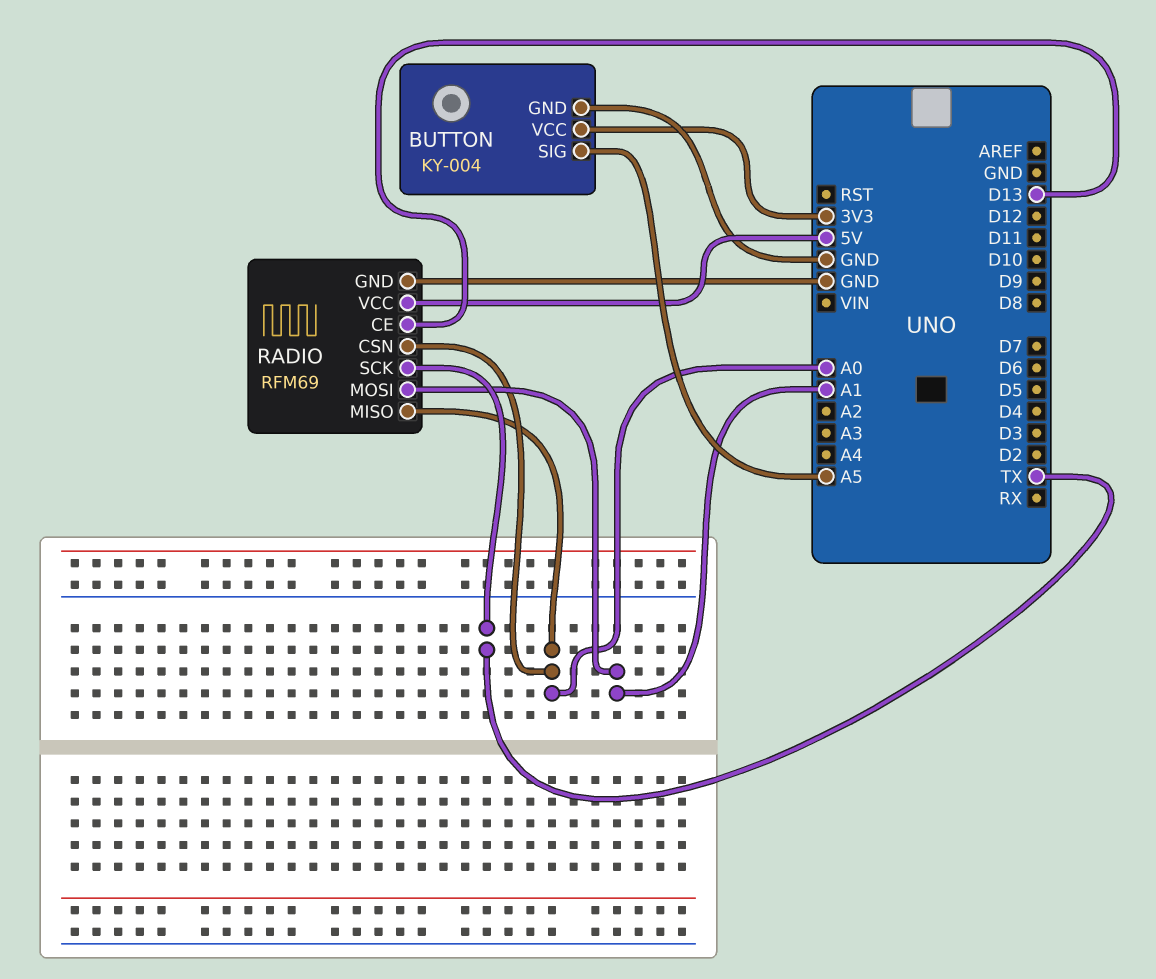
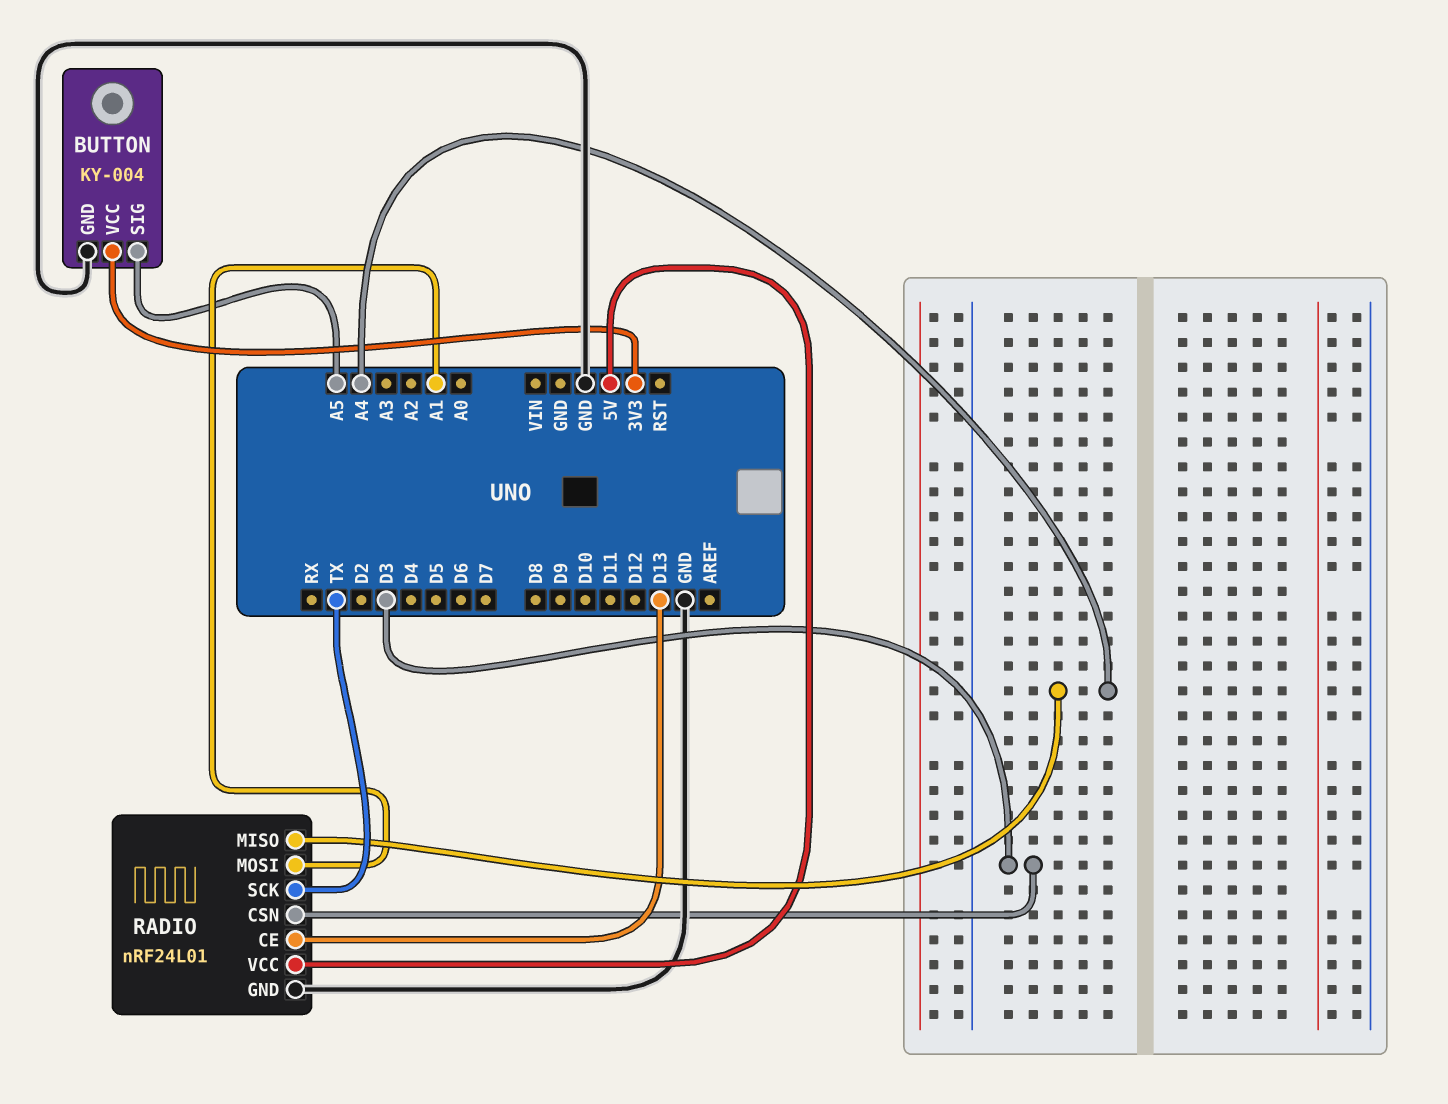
RADIO: RFM69 -> nRF24L01
RADIO pin CSN: A0 -> D3
RADIO pin MISO: A0 -> A4

